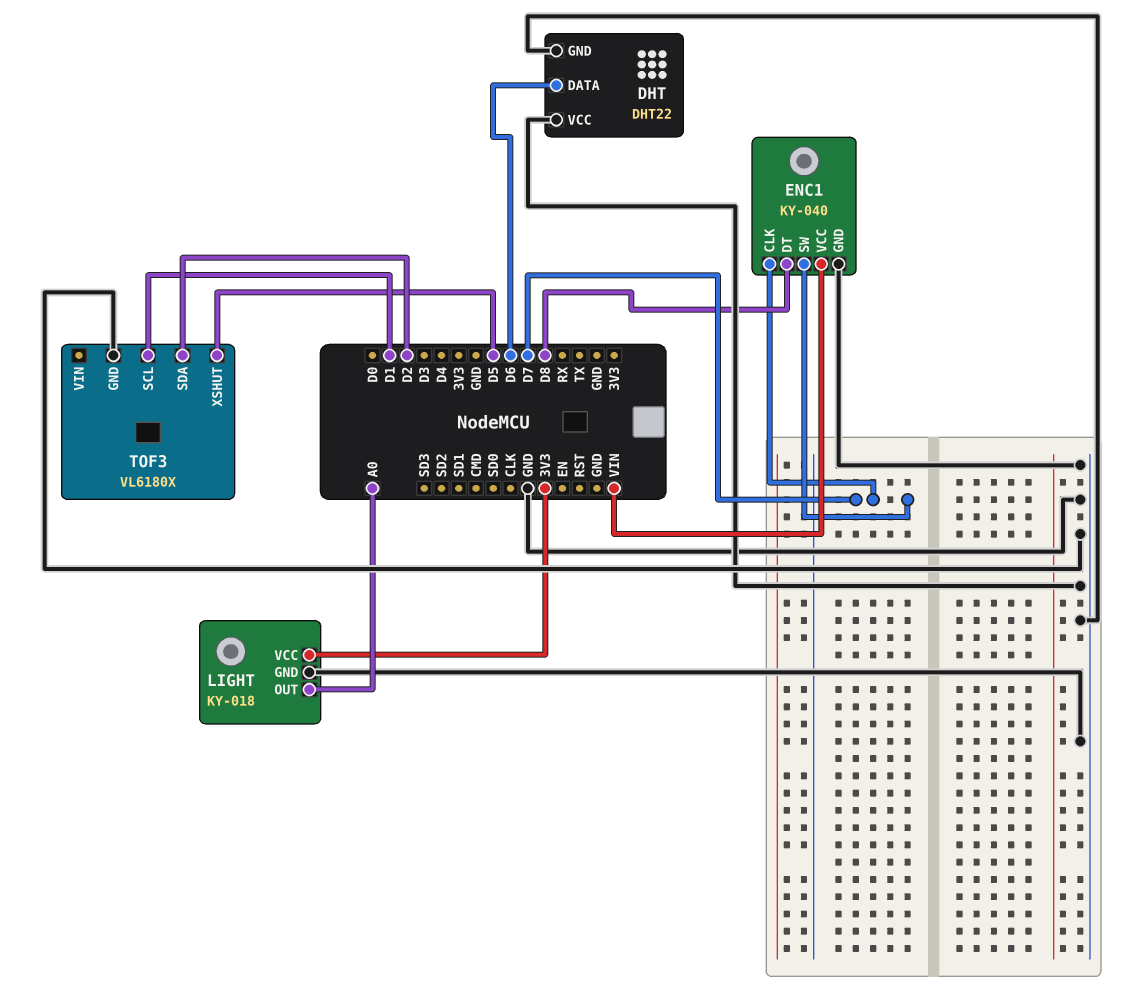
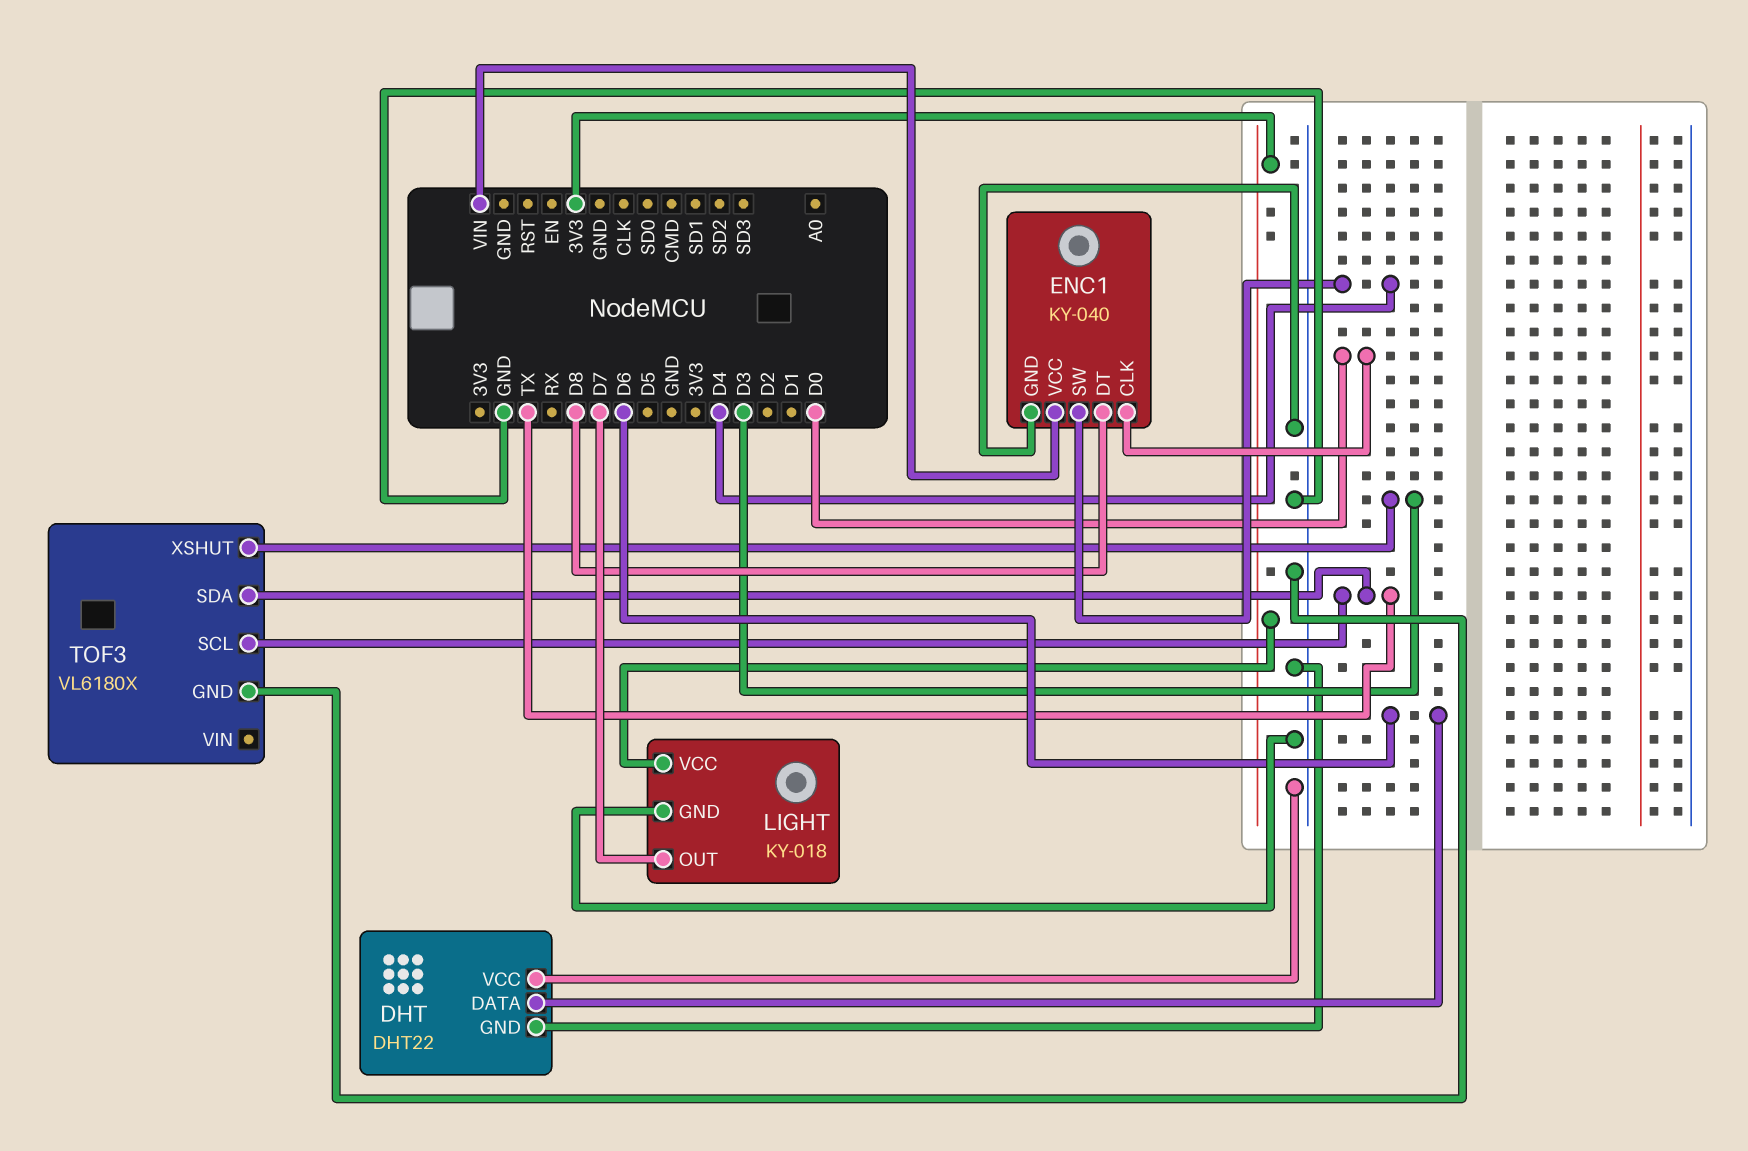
ENC1 pin CLK: D7 -> D0
ENC1 pin SW: D7 -> D4
LIGHT pin OUT: A0 -> D7
TOF3 pin SCL: D1 -> TX
TOF3 pin SDA: D2 -> TX
TOF3 pin XSHUT: D5 -> D3

